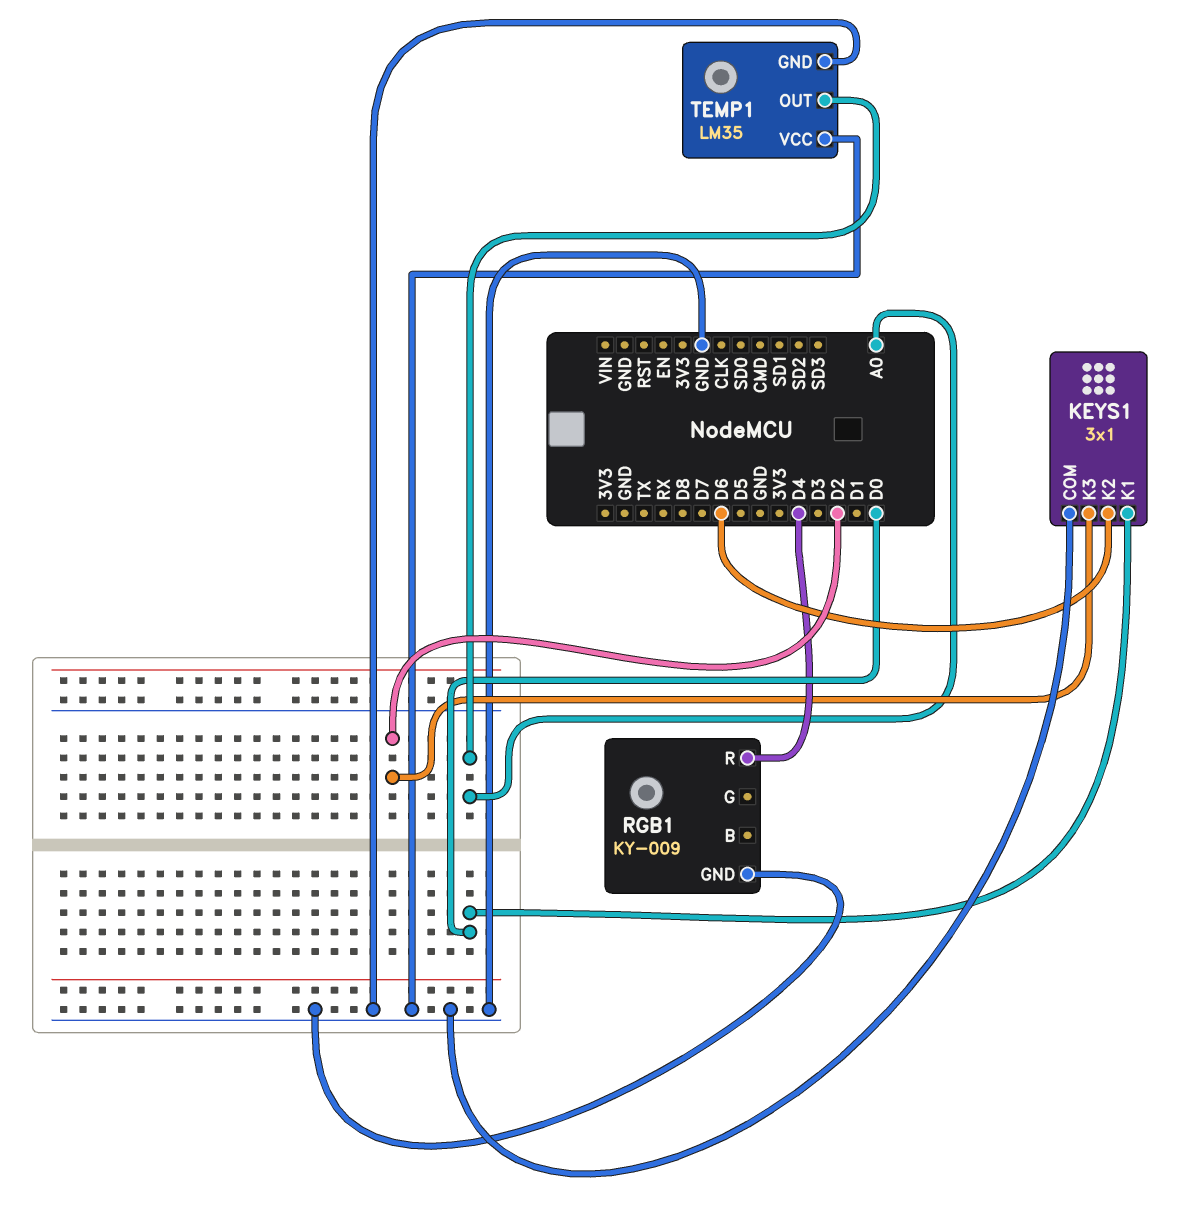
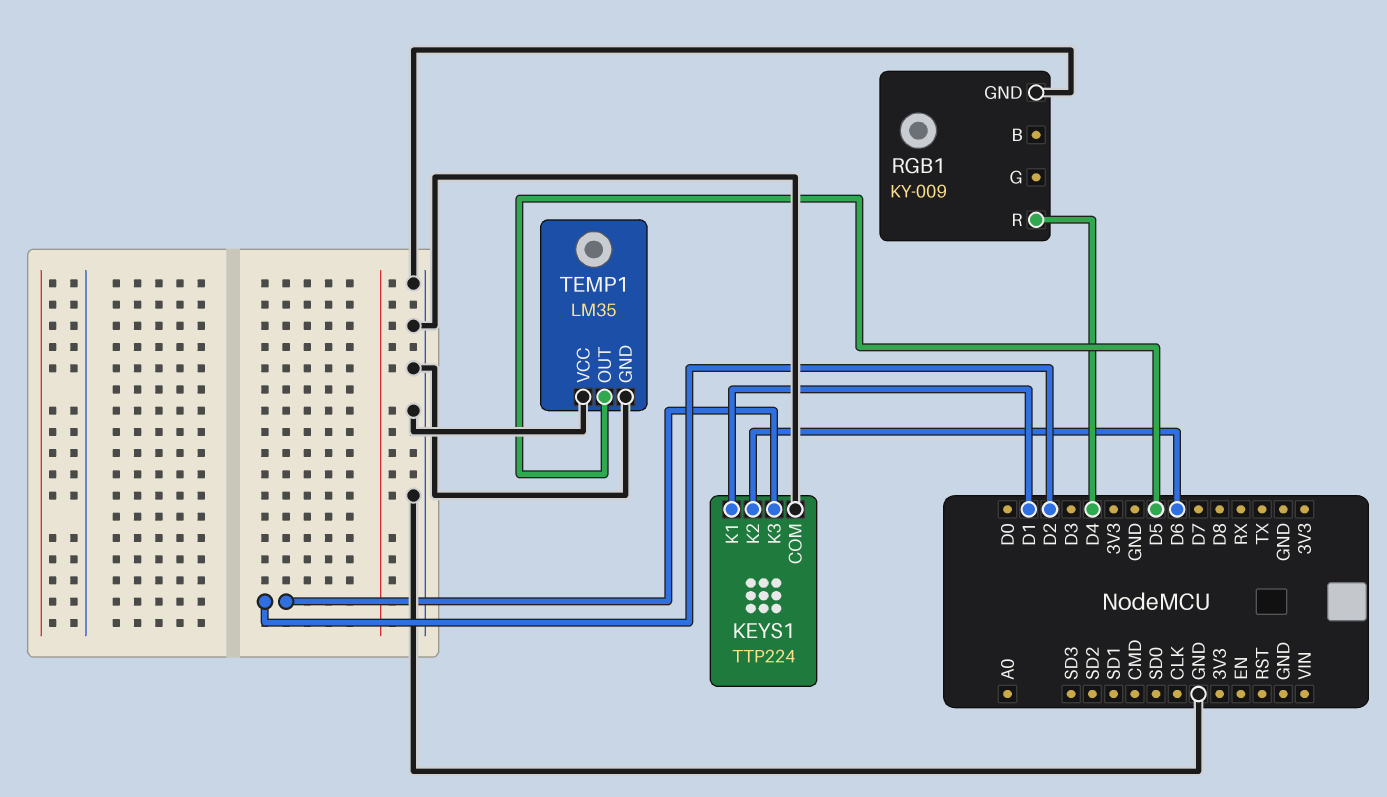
KEYS1: 3x1 -> TTP224
KEYS1 pin K1: D0 -> D1
TEMP1 pin OUT: A0 -> D5

